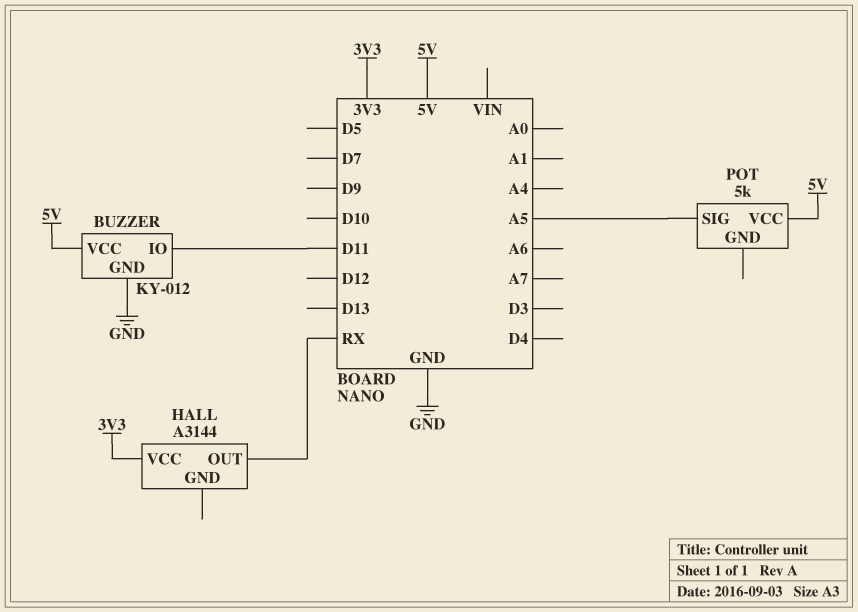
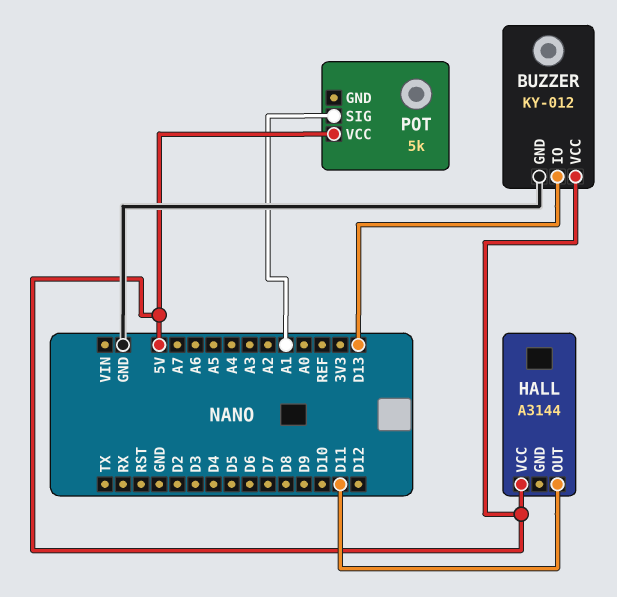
BUZZER pin IO: D11 -> D13
HALL pin OUT: RX -> D11
HALL pin VCC: 3V3 -> 5V
POT pin SIG: A5 -> A1

